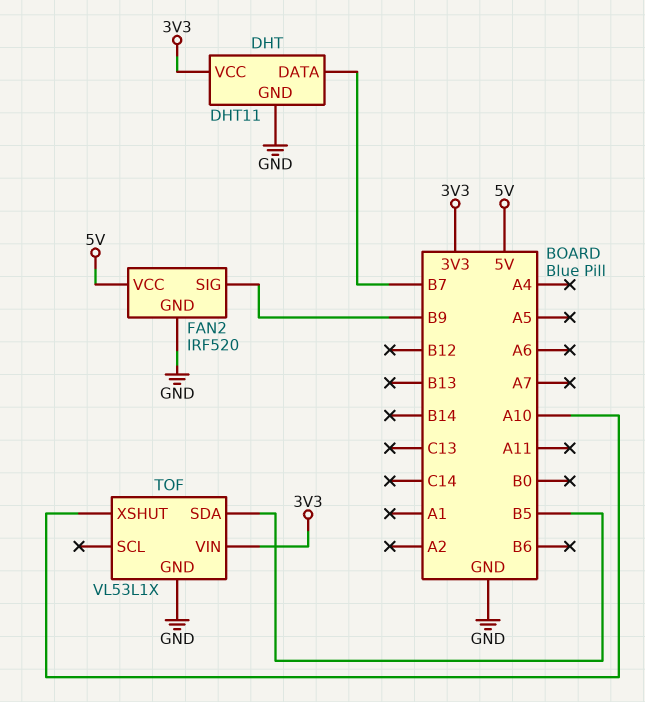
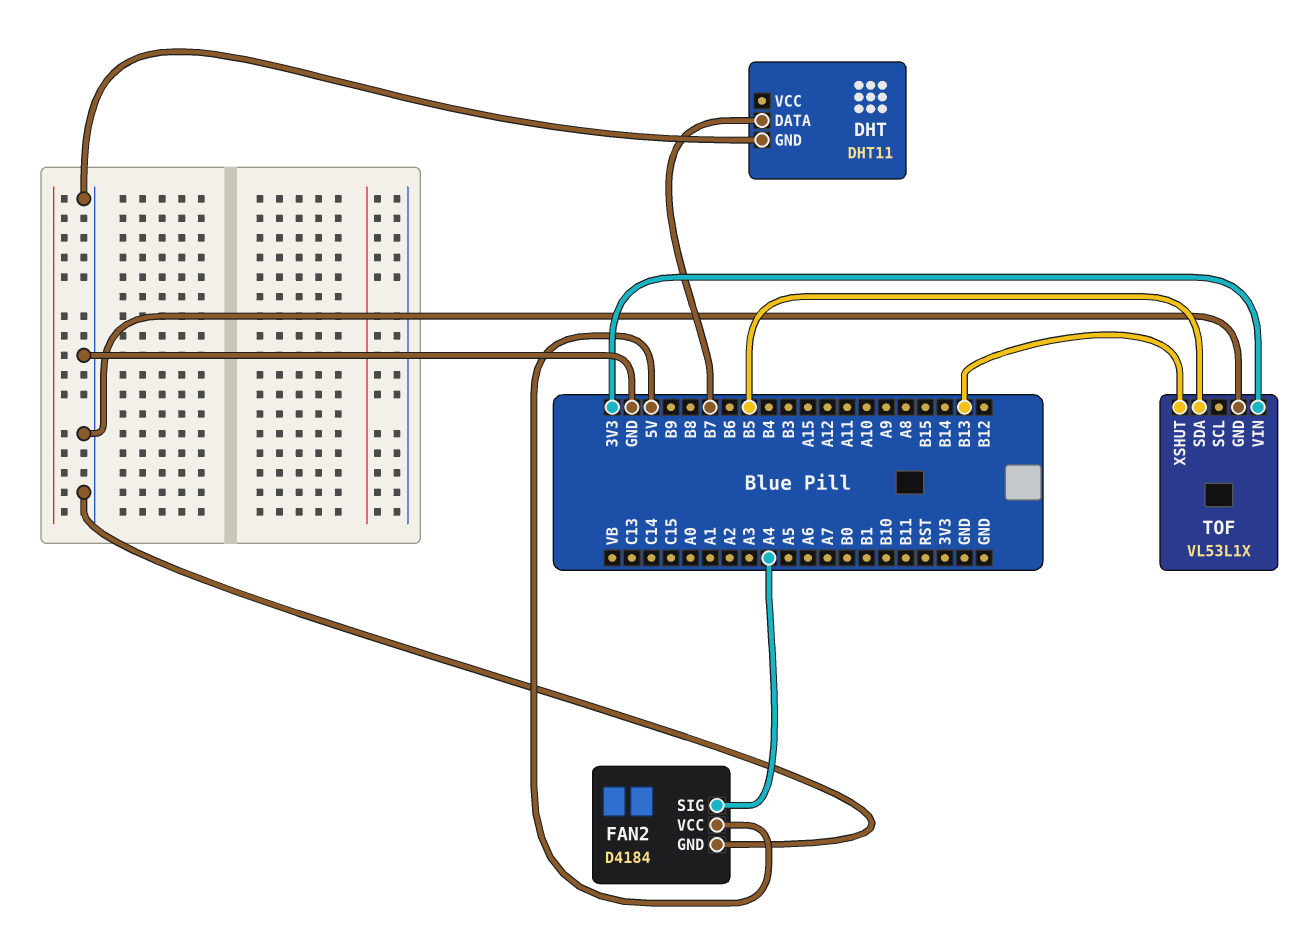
DHT pin VCC: 3V3 -> none
FAN2: IRF520 -> D4184
FAN2 pin SIG: B9 -> A4
TOF pin XSHUT: A10 -> B13

